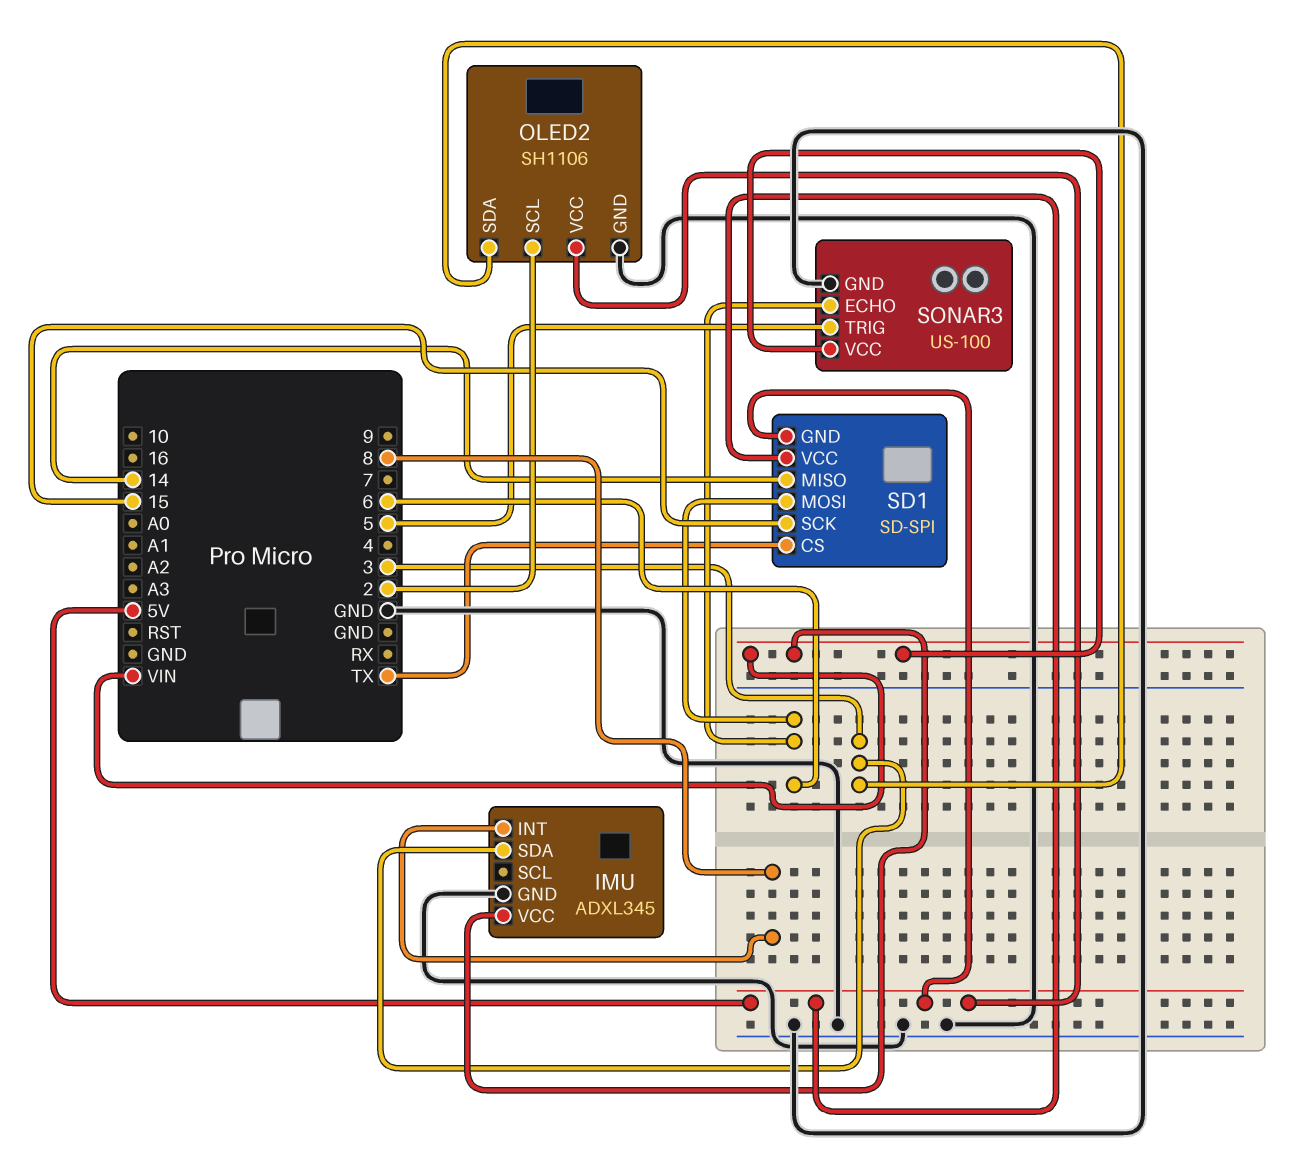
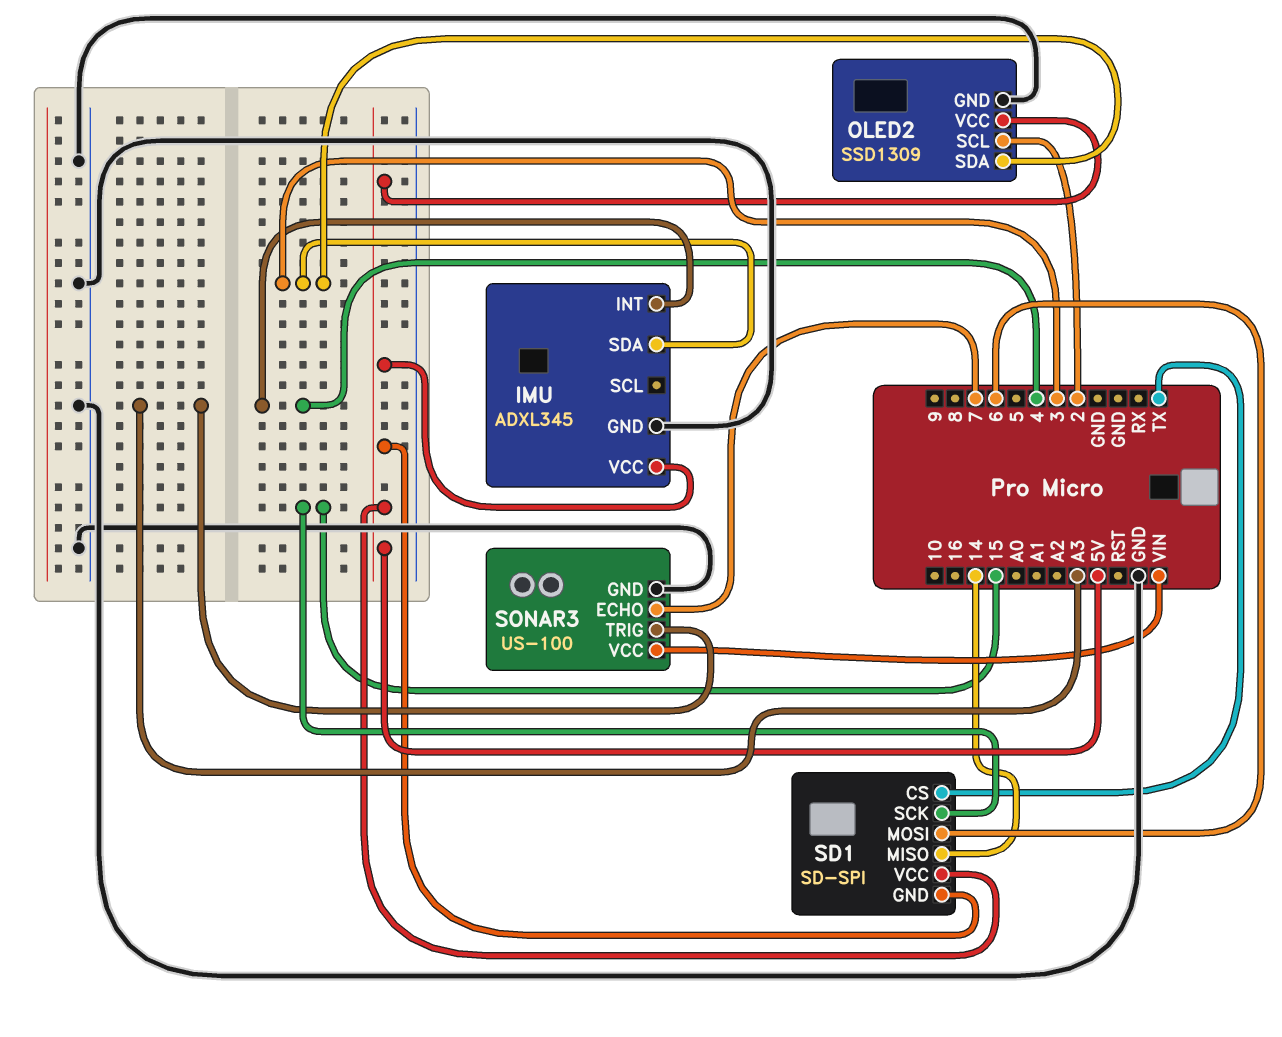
IMU pin INT: 8 -> 4
IMU pin VCC: VIN -> 5V
OLED2: SH1106 -> SSD1309
SONAR3 pin ECHO: 6 -> 7
SONAR3 pin TRIG: 5 -> A3

